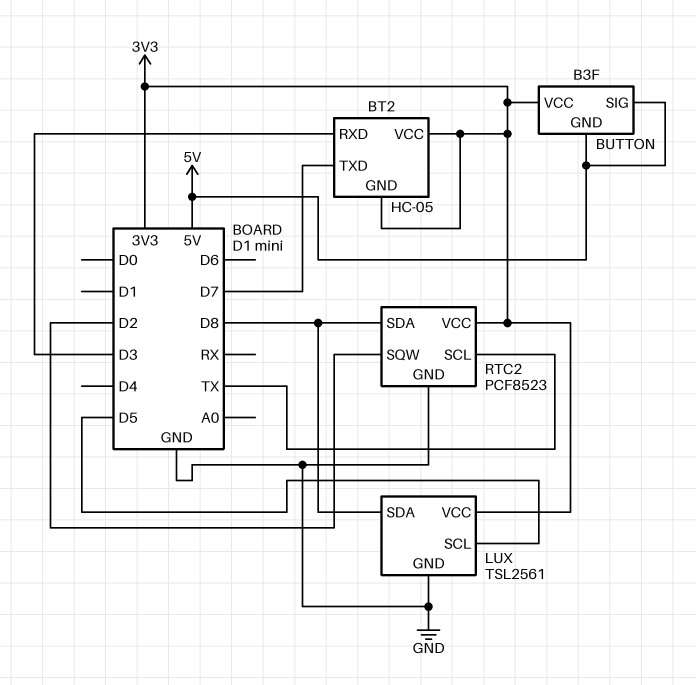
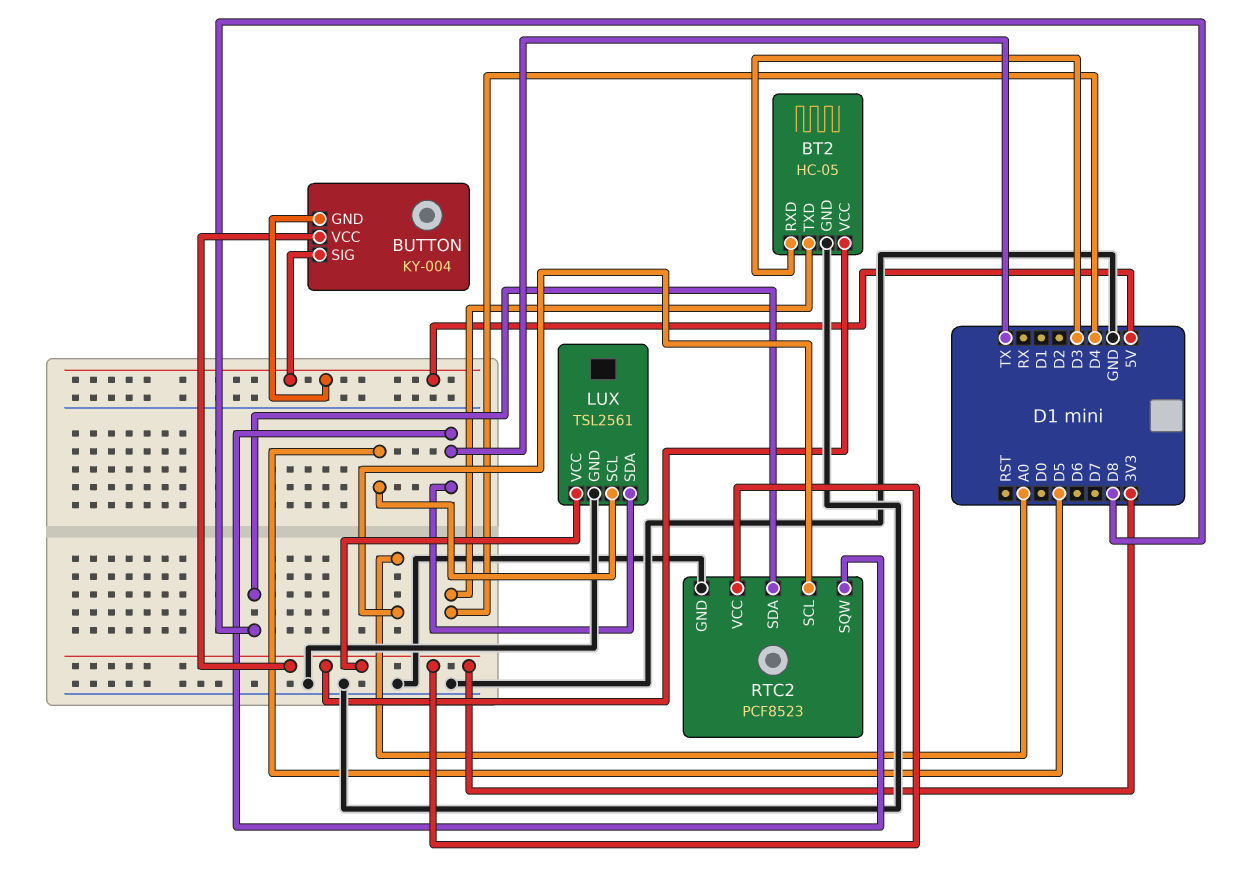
BT2 pin GND: 3V3 -> GND
BT2 pin TXD: D7 -> D4
BUTTON: B3F -> KY-004
LUX pin SDA: D8 -> TX
RTC2 pin SCL: TX -> A0
RTC2 pin SQW: D2 -> TX

